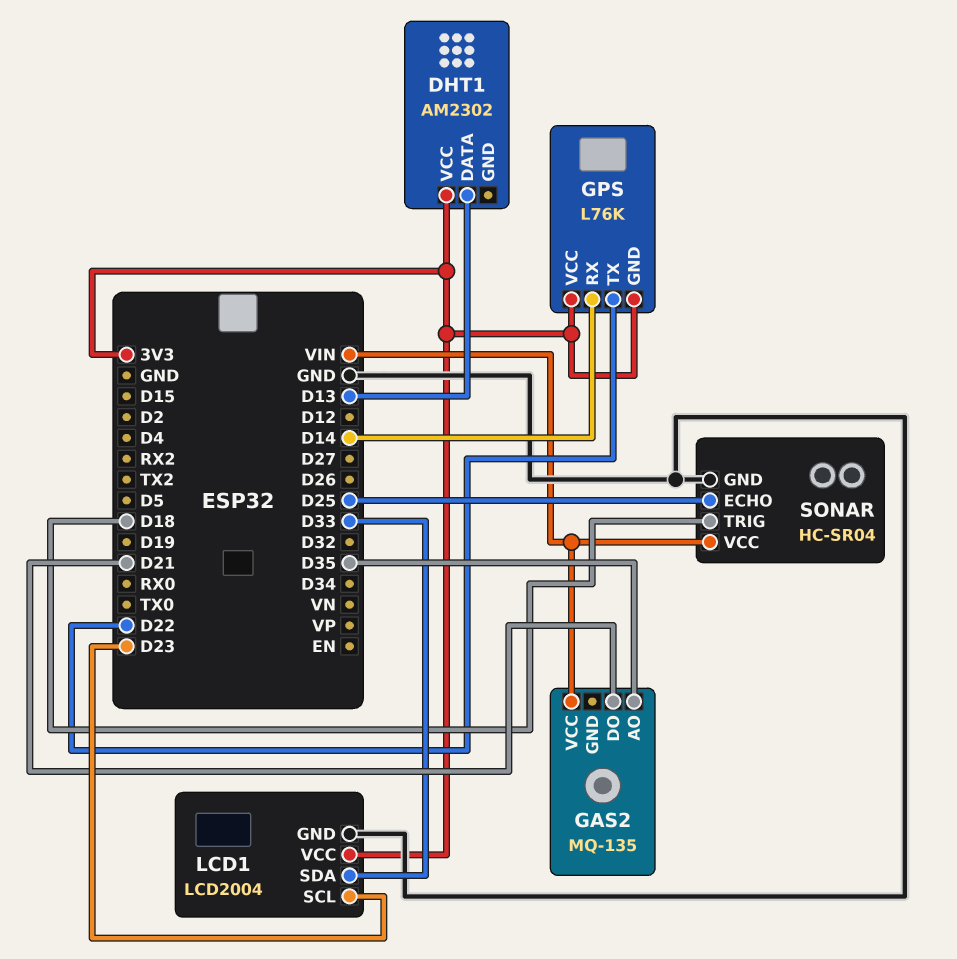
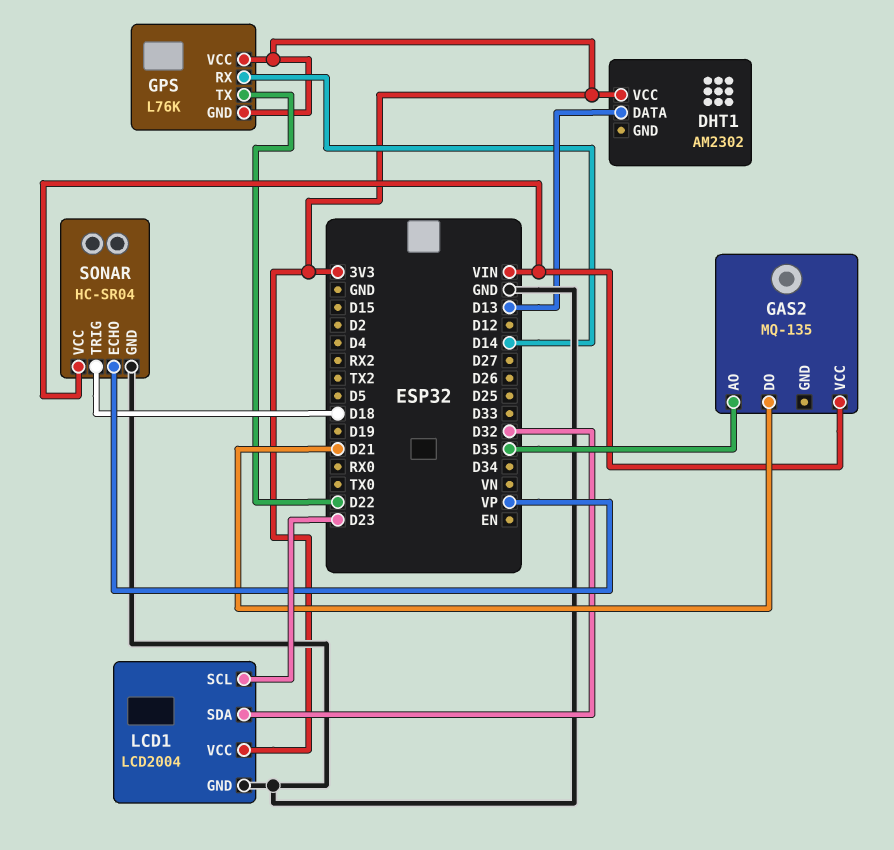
LCD1 pin SDA: D33 -> D32
SONAR pin ECHO: D25 -> VP

